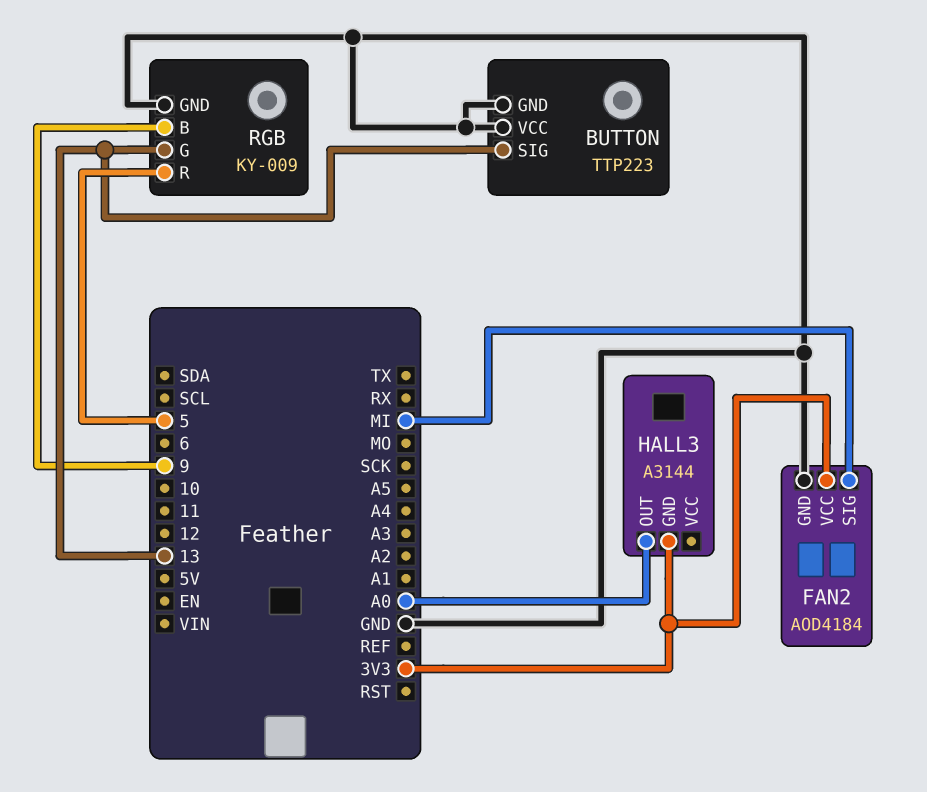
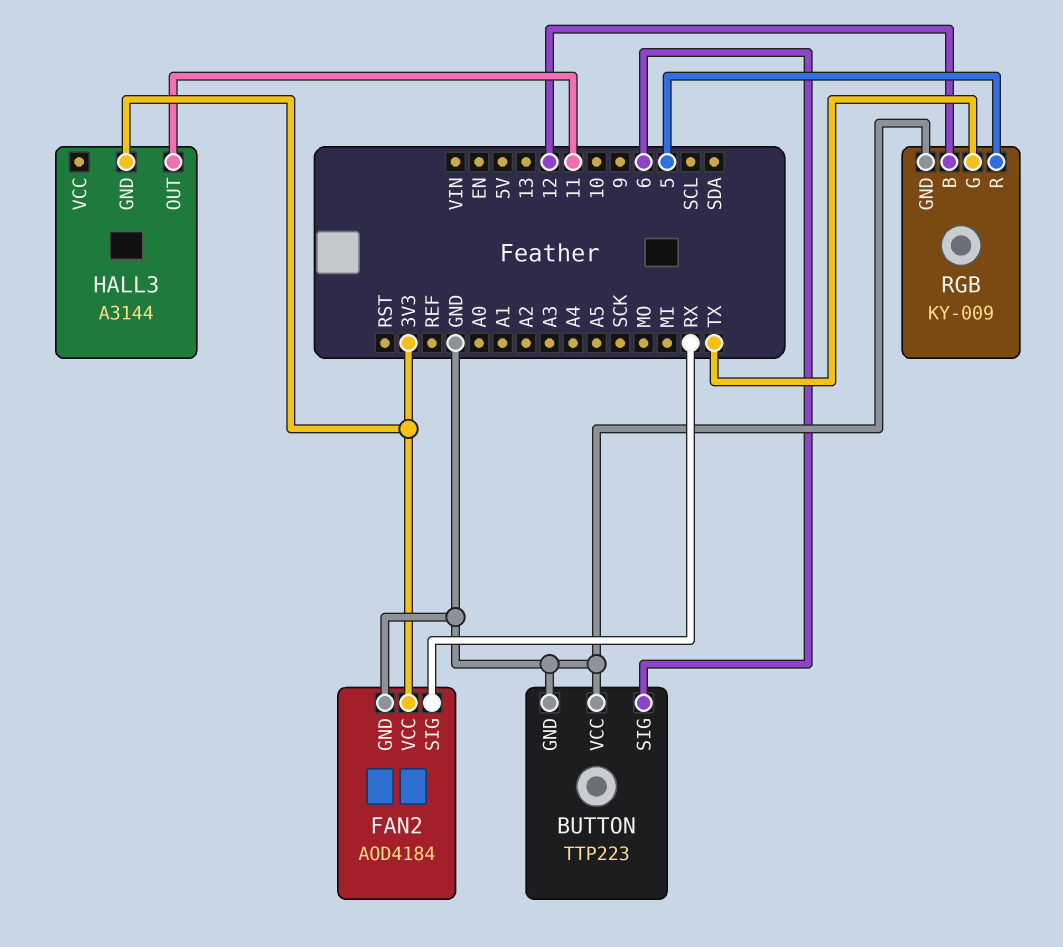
BUTTON pin SIG: 13 -> 6
FAN2 pin SIG: MI -> RX
HALL3 pin OUT: A0 -> 11
RGB pin B: 9 -> 12
RGB pin G: 13 -> TX

